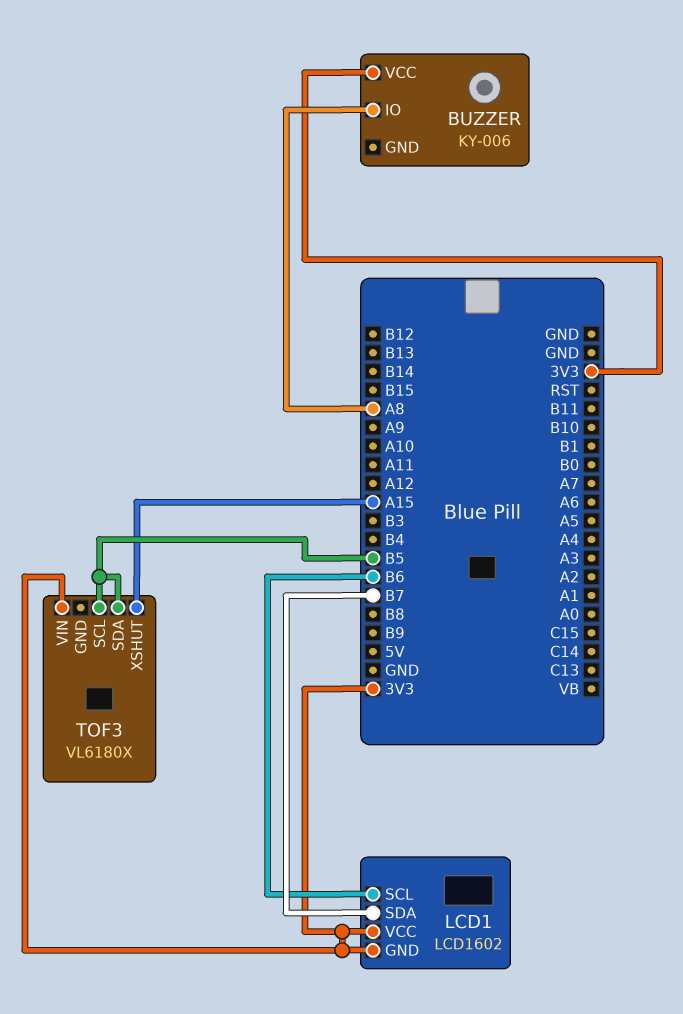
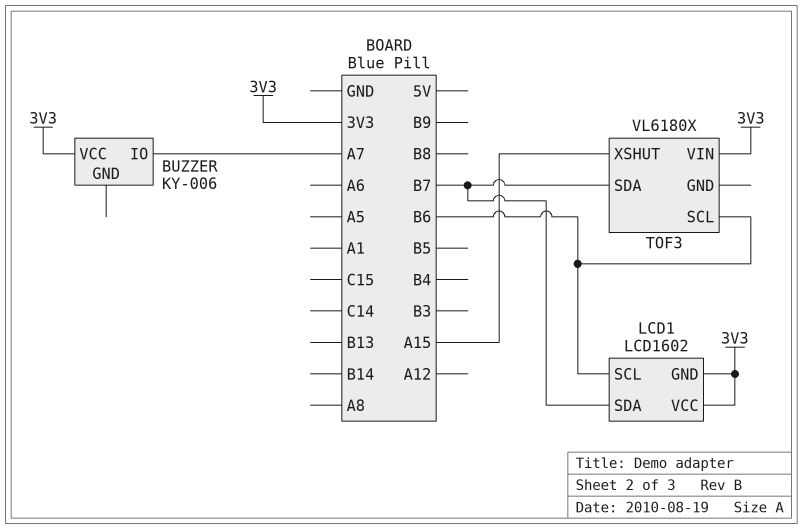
BUZZER pin IO: A8 -> A7
TOF3 pin SCL: B5 -> B6
TOF3 pin SDA: B5 -> B7

